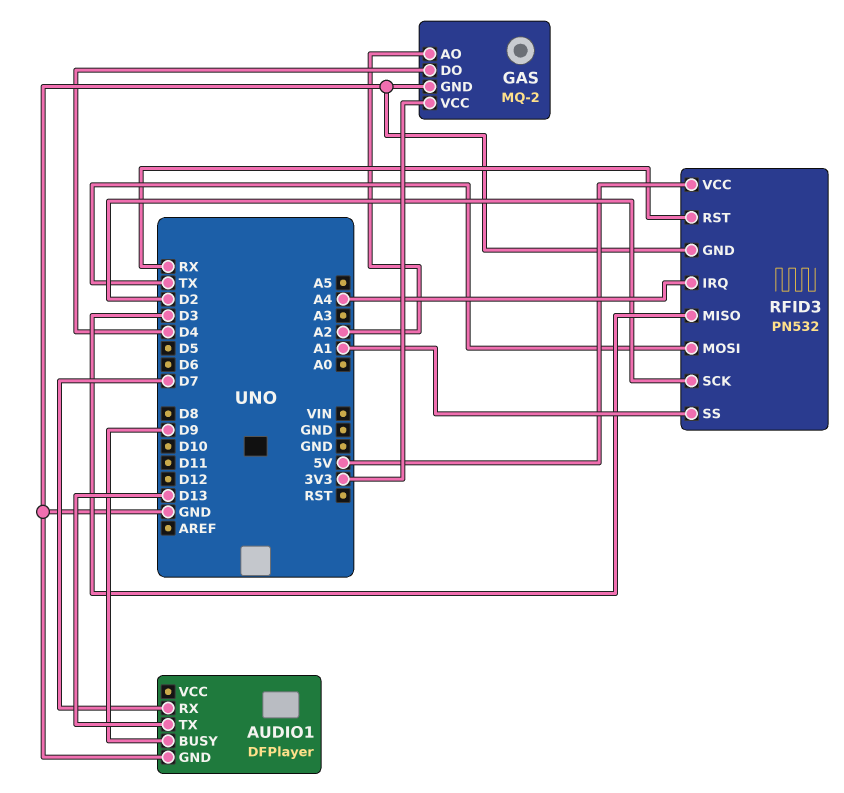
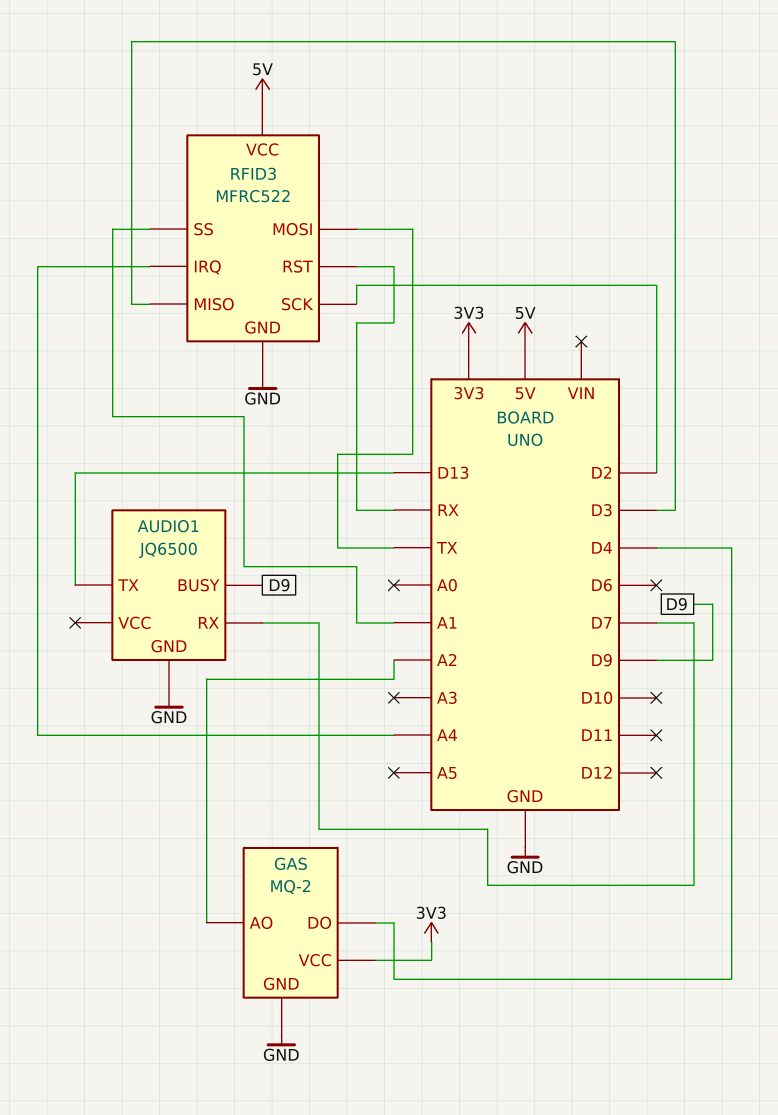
AUDIO1: DFPlayer -> JQ6500
RFID3: PN532 -> MFRC522

